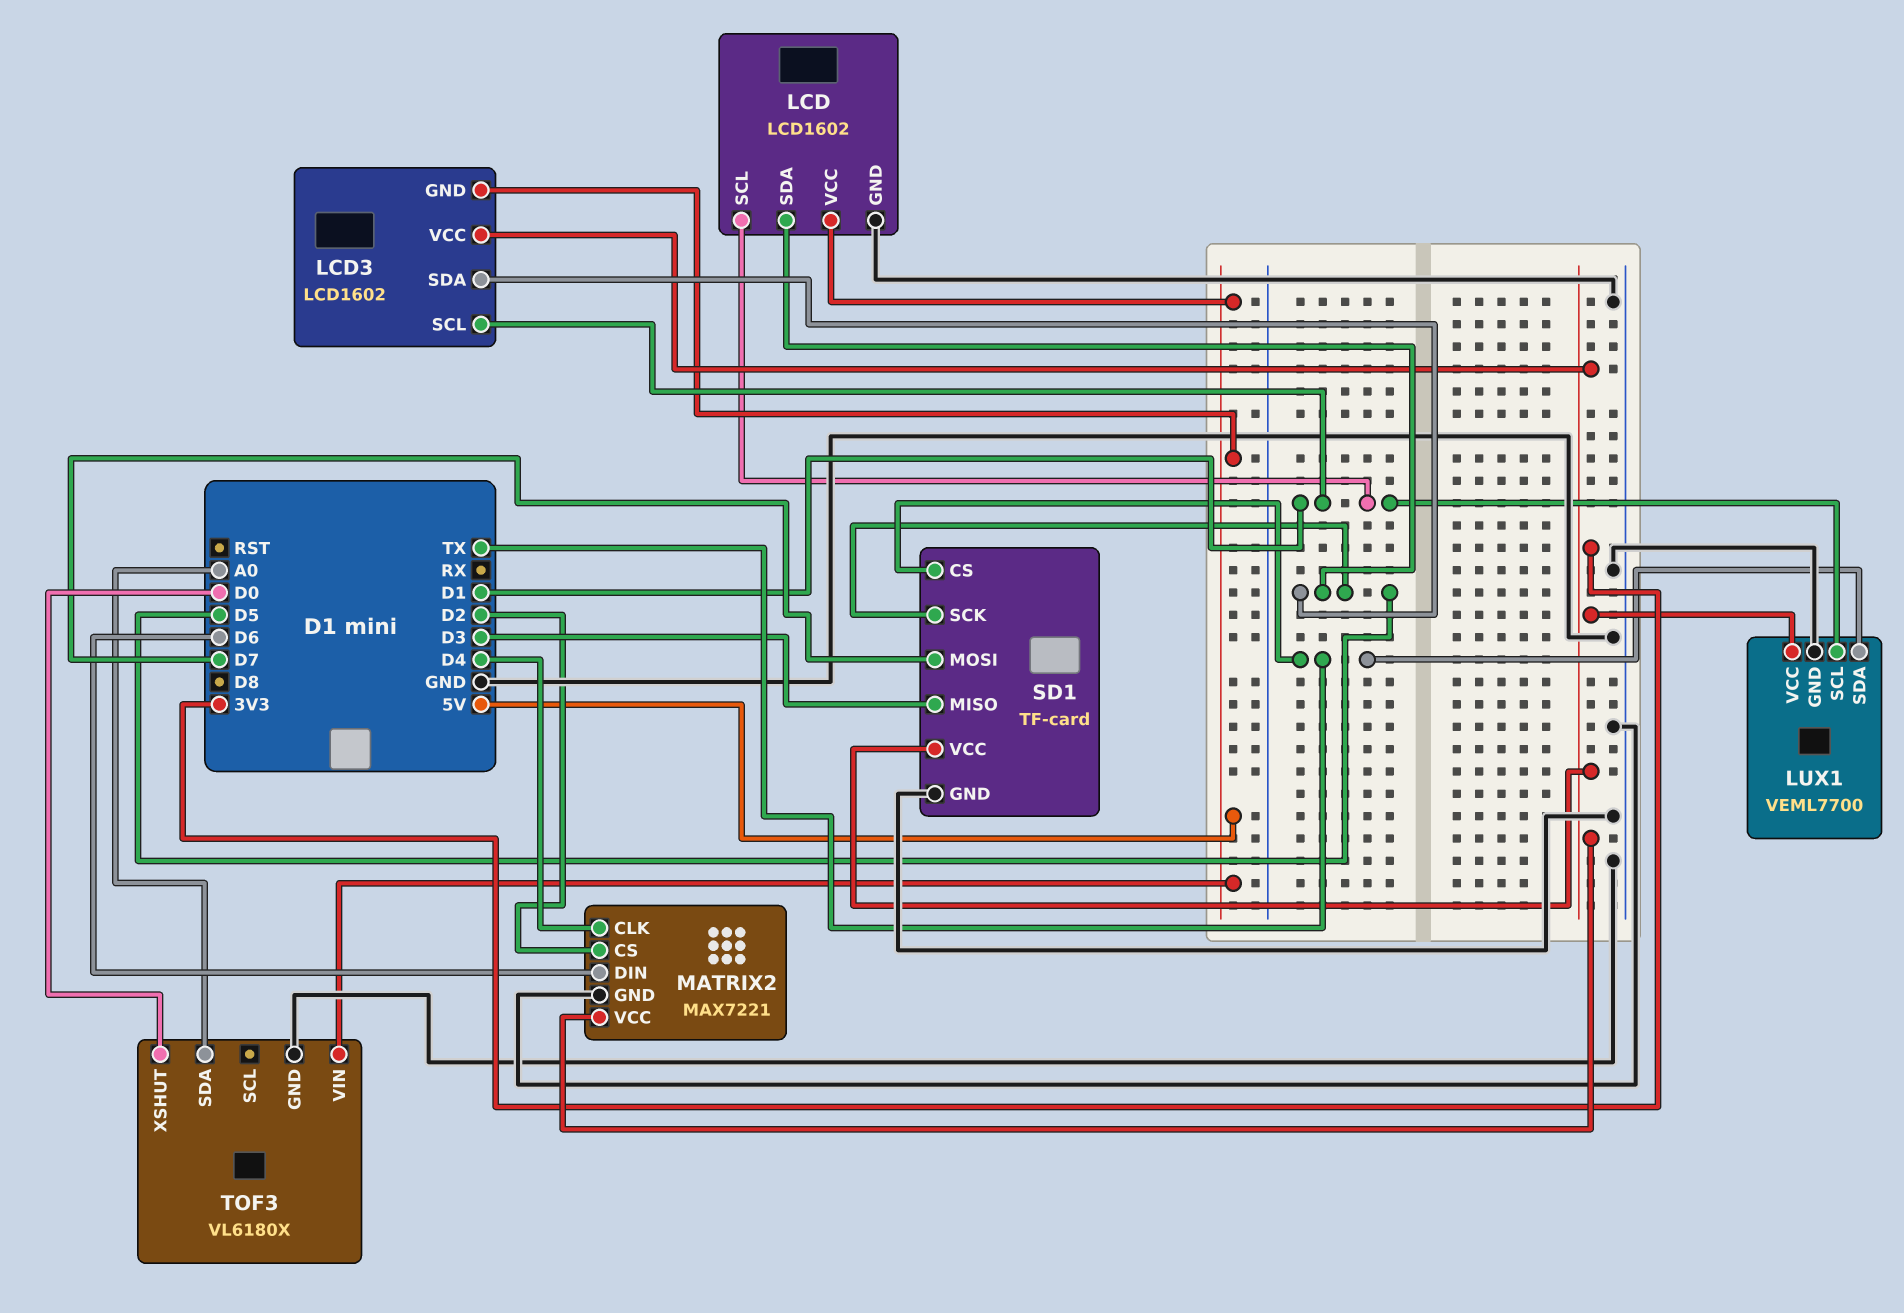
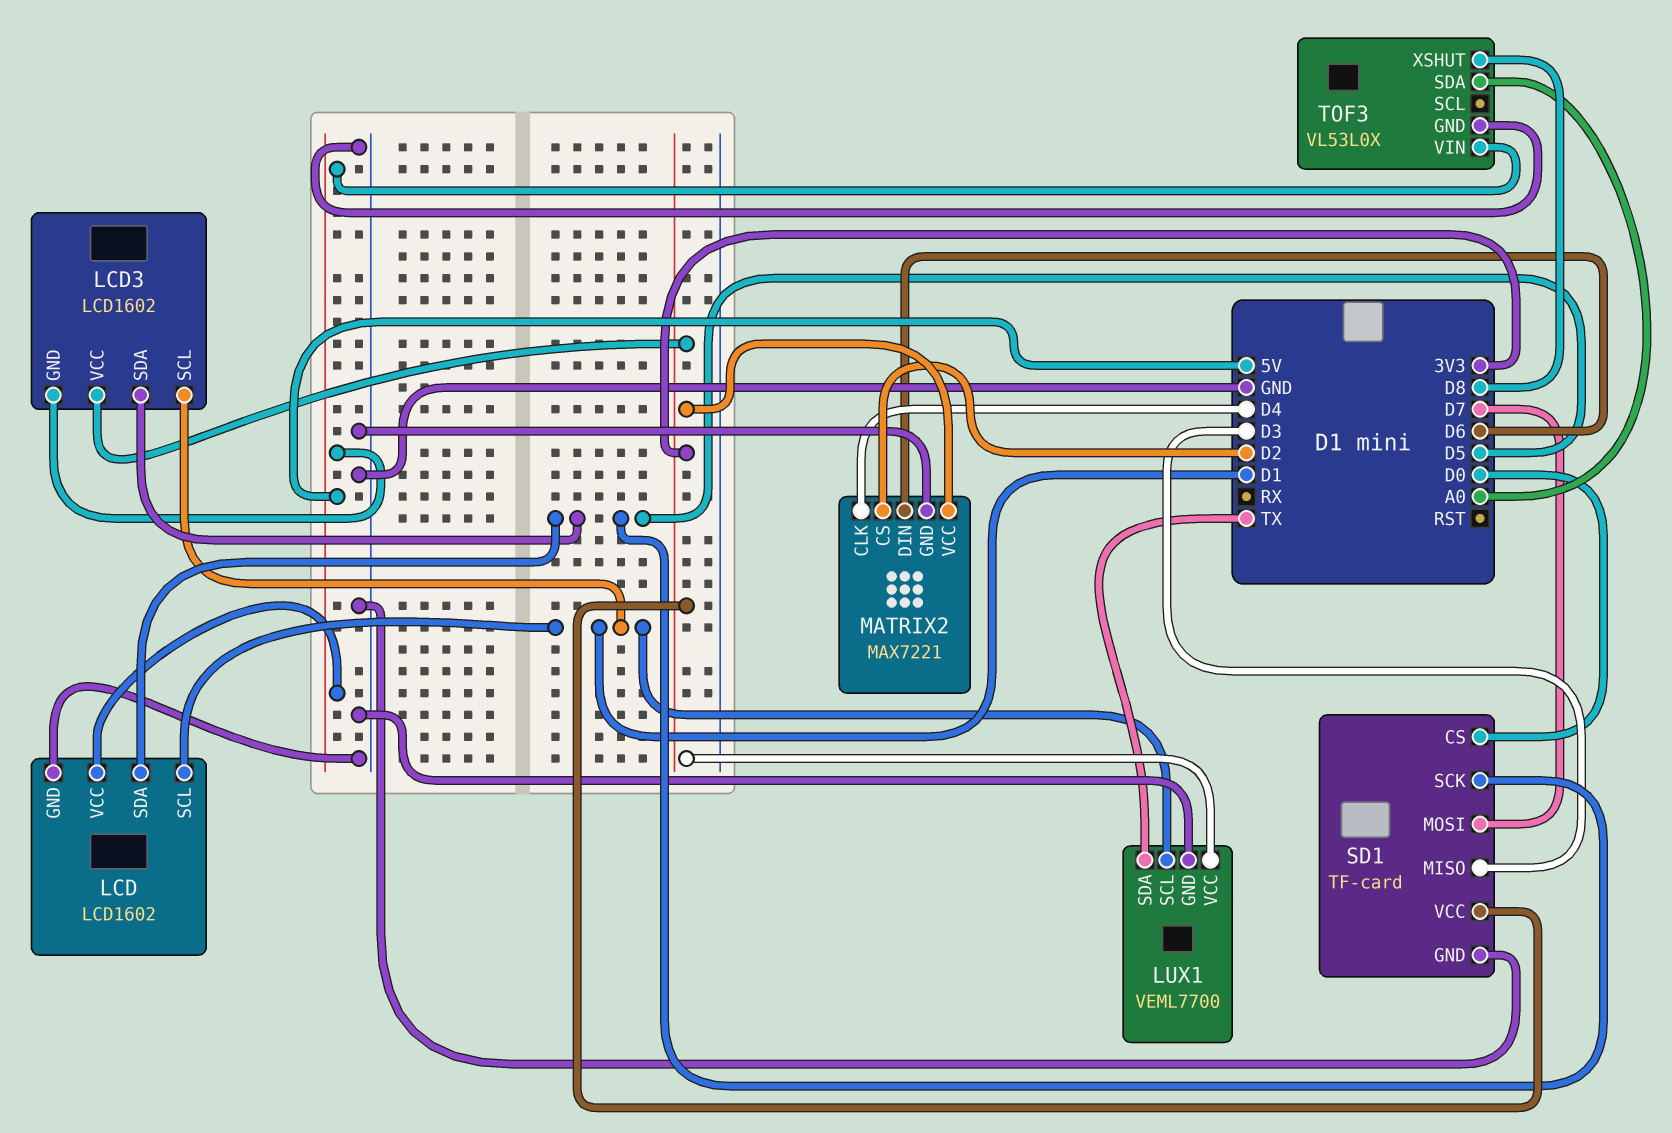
SD1 pin CS: TX -> D0
TOF3: VL6180X -> VL53L0X
TOF3 pin XSHUT: D0 -> D8

